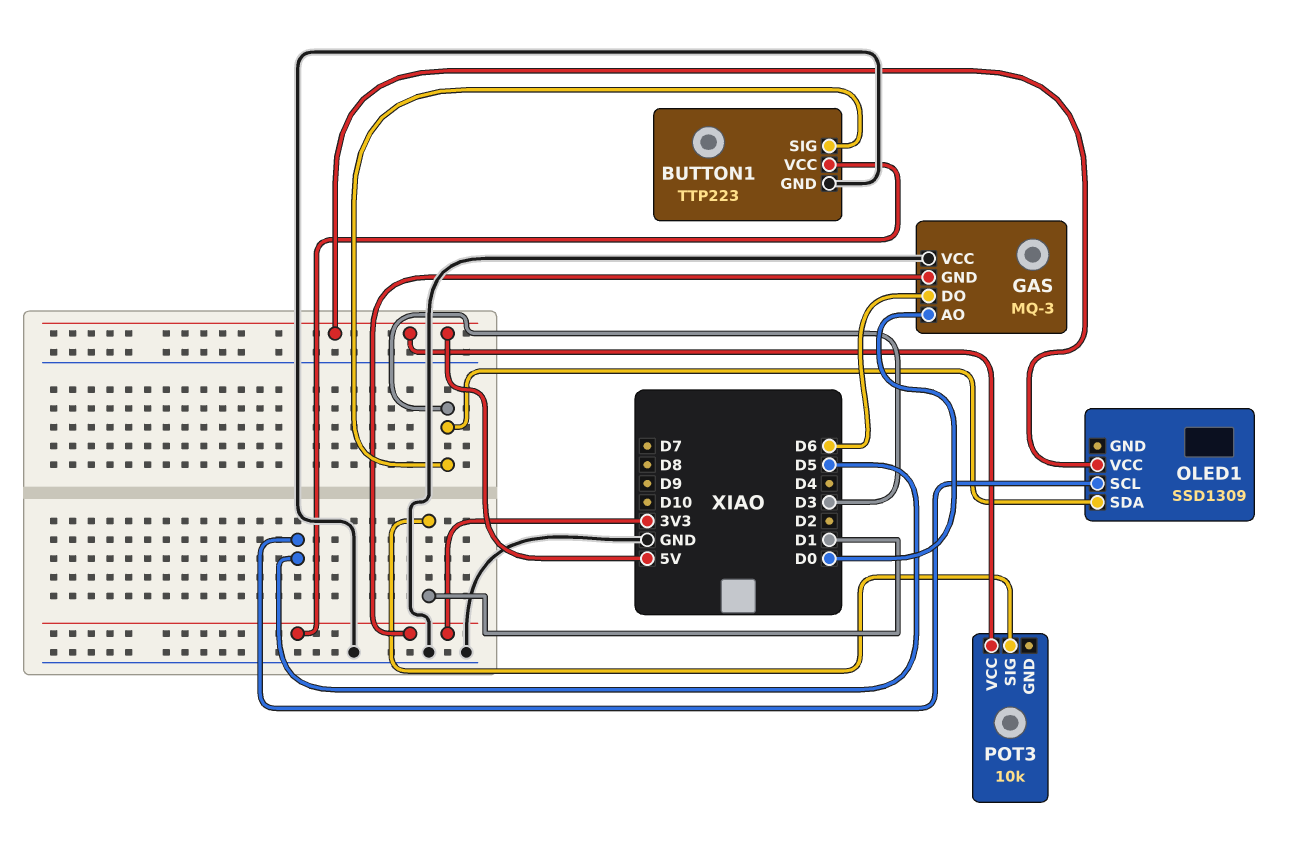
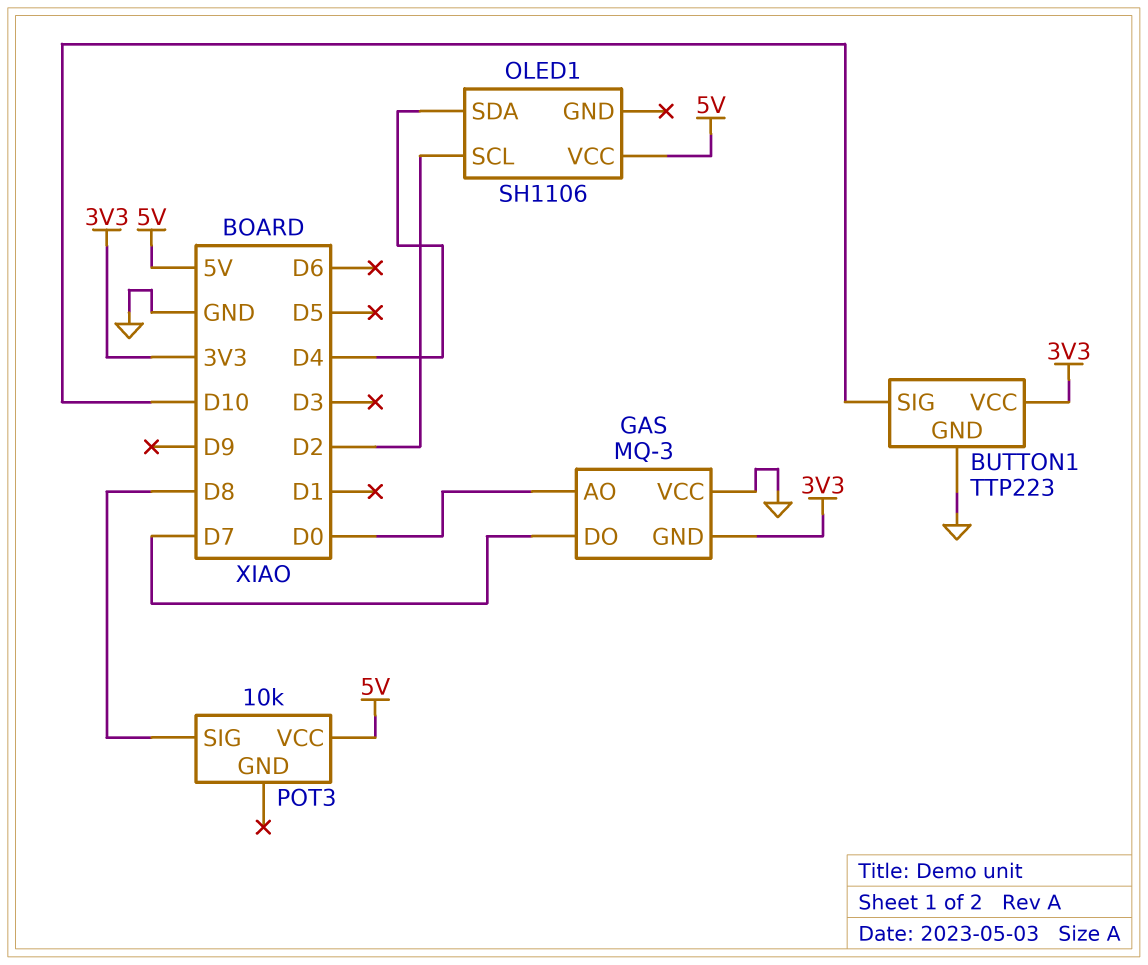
BUTTON1 pin SIG: D3 -> D10
GAS pin DO: D6 -> D7
OLED1: SSD1309 -> SH1106
OLED1 pin SCL: D5 -> D2
OLED1 pin SDA: D3 -> D4
POT3 pin SIG: D1 -> D8

